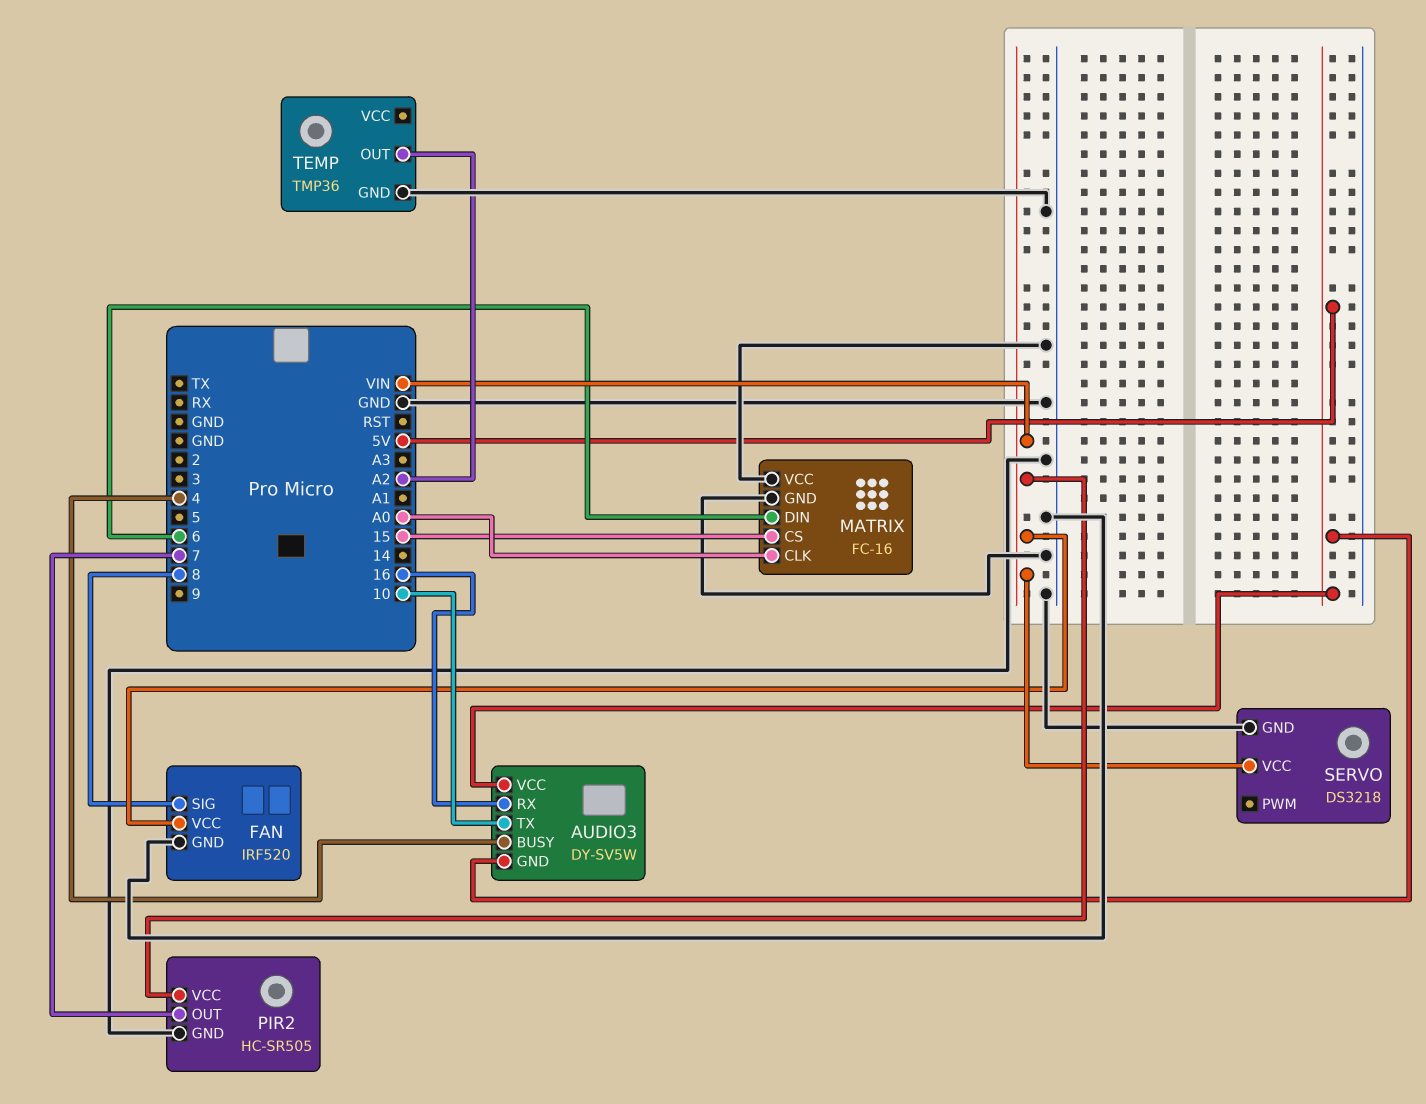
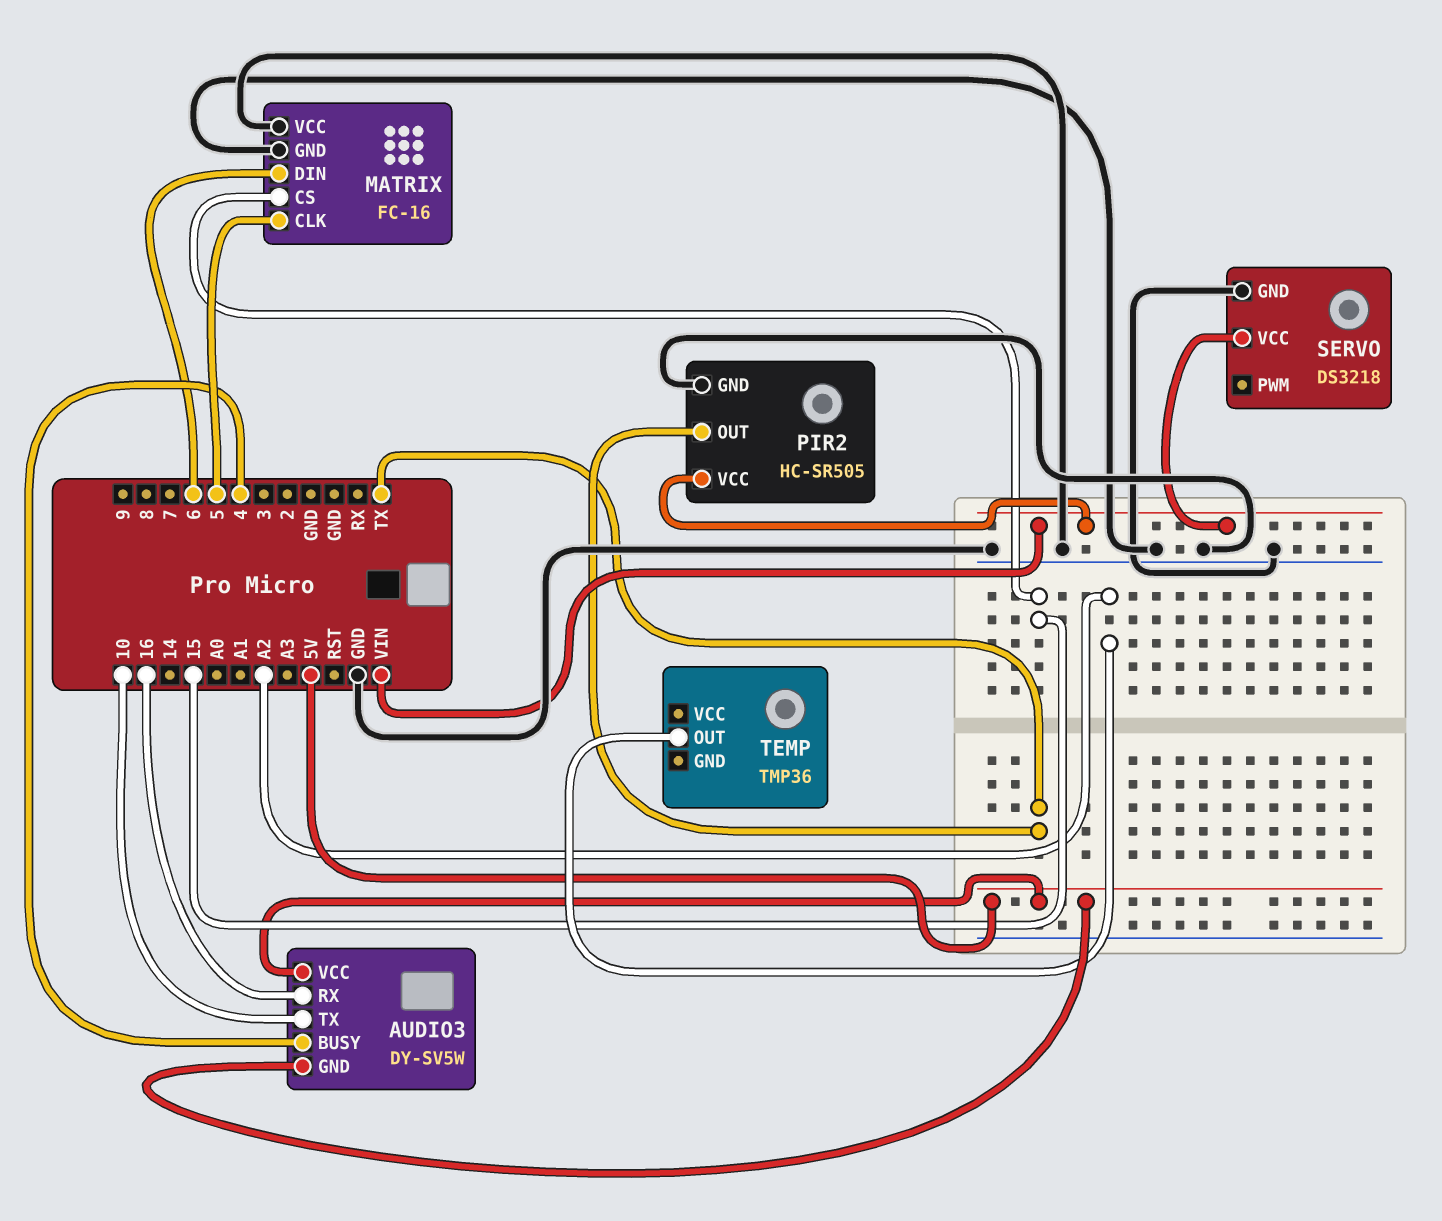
FAN: IRF520 -> none
FAN pin GND: GND -> none
FAN pin SIG: 8 -> none
FAN pin VCC: VIN -> none
MATRIX pin CLK: A0 -> 5
PIR2 pin OUT: 7 -> TX
TEMP pin GND: GND -> none

